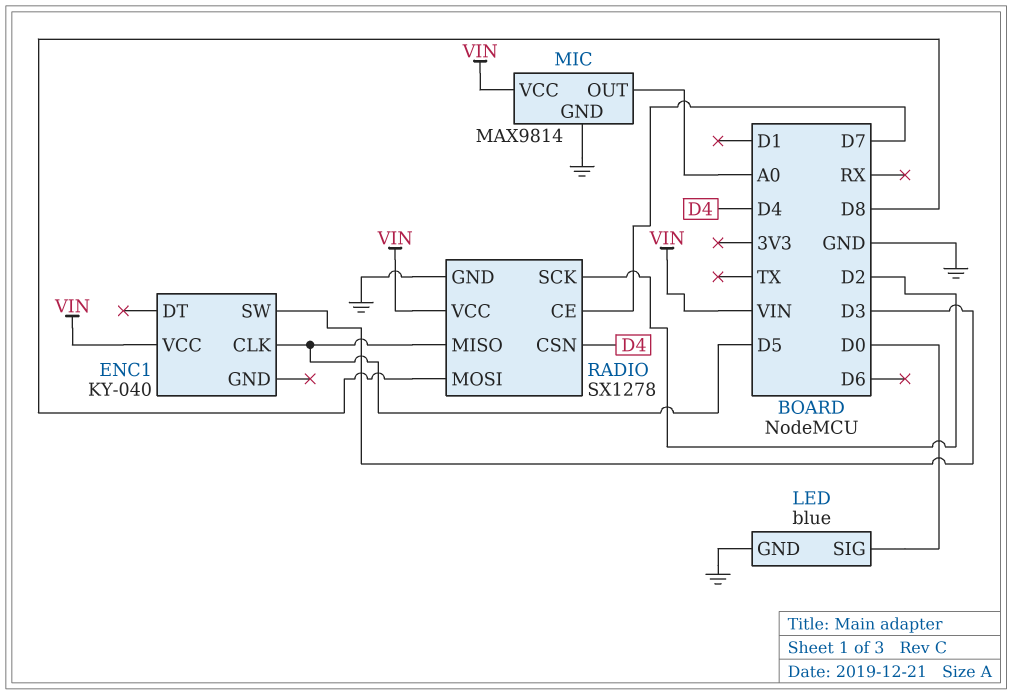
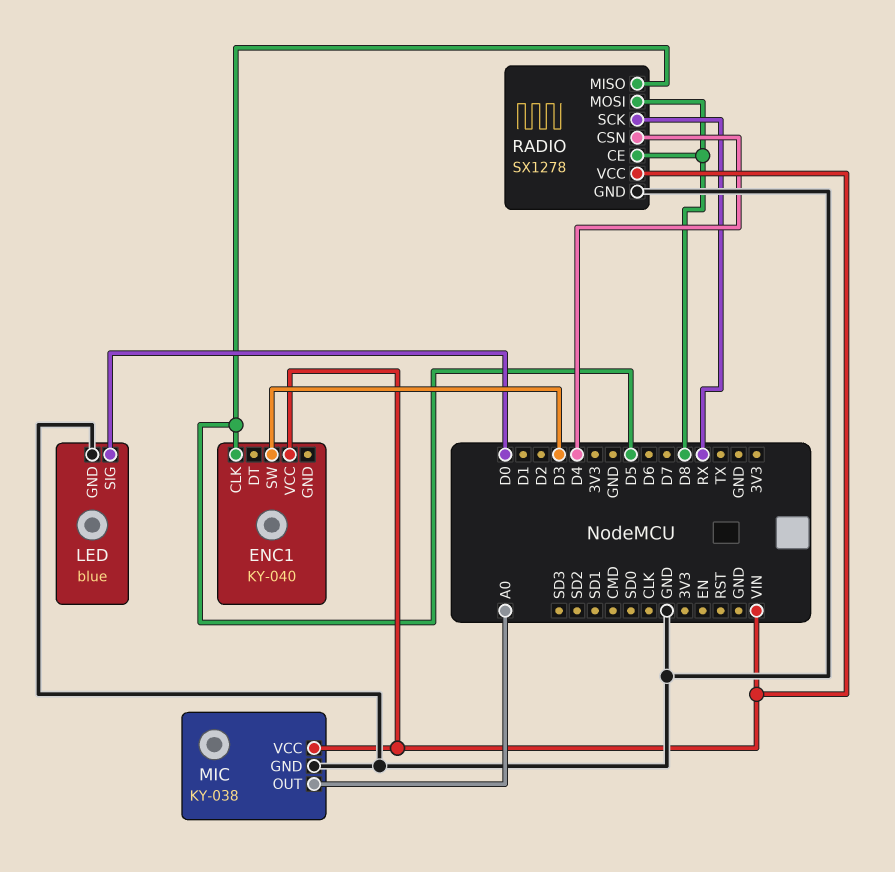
MIC: MAX9814 -> KY-038
RADIO pin CE: D7 -> D8
RADIO pin SCK: D2 -> RX

